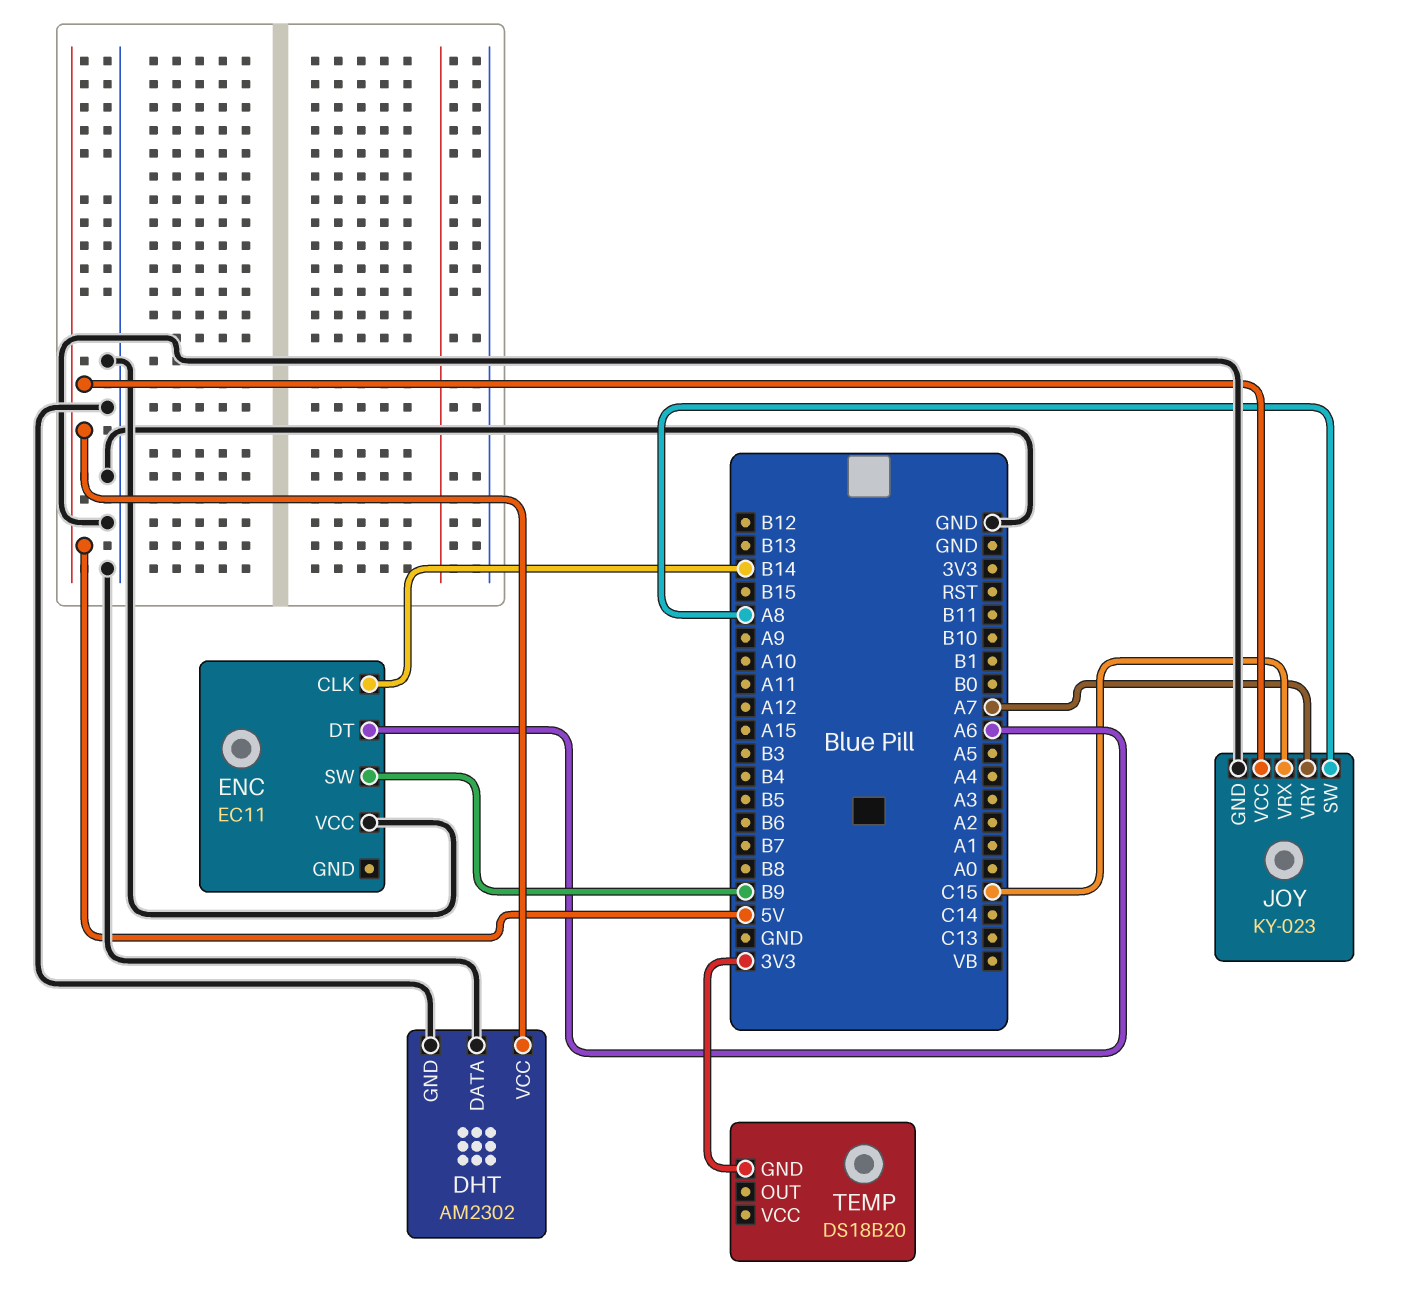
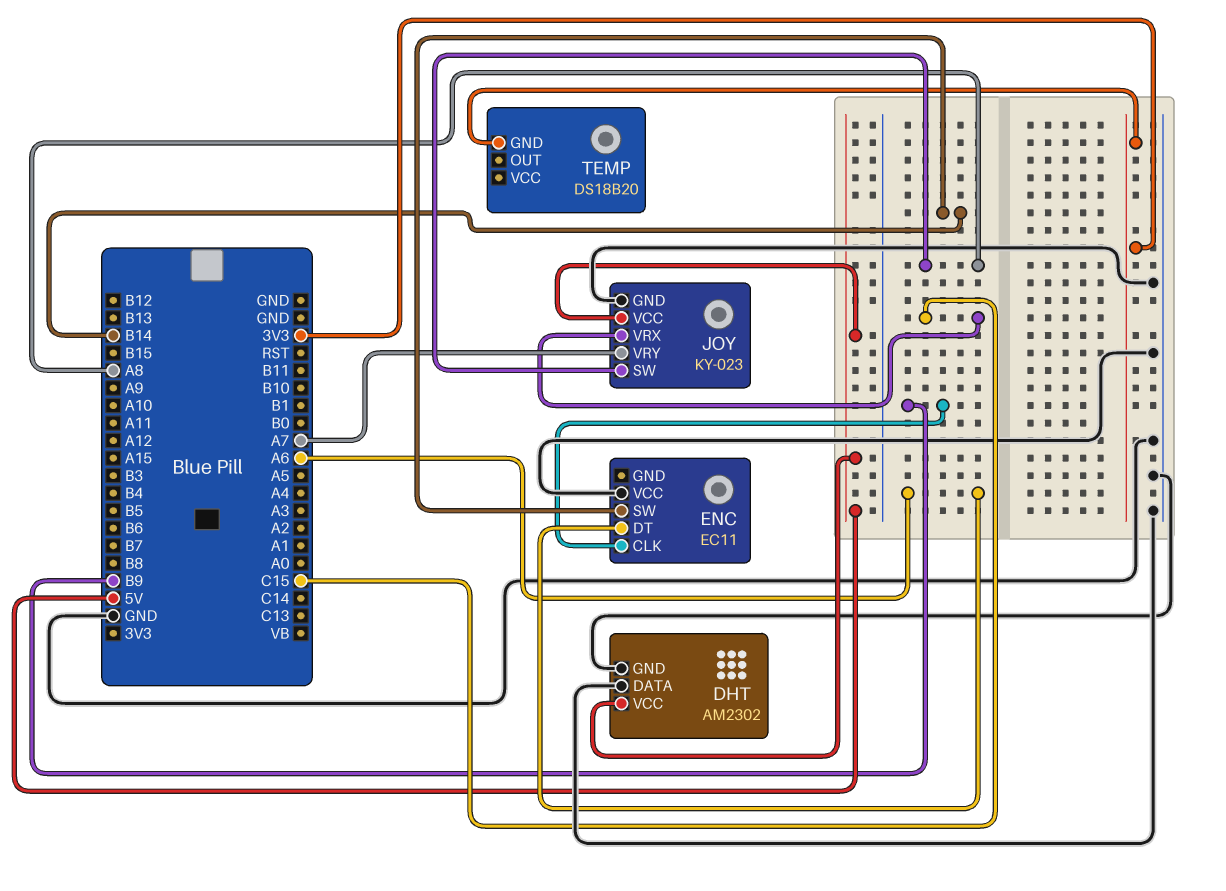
ENC pin CLK: B14 -> B9
ENC pin SW: B9 -> B14

